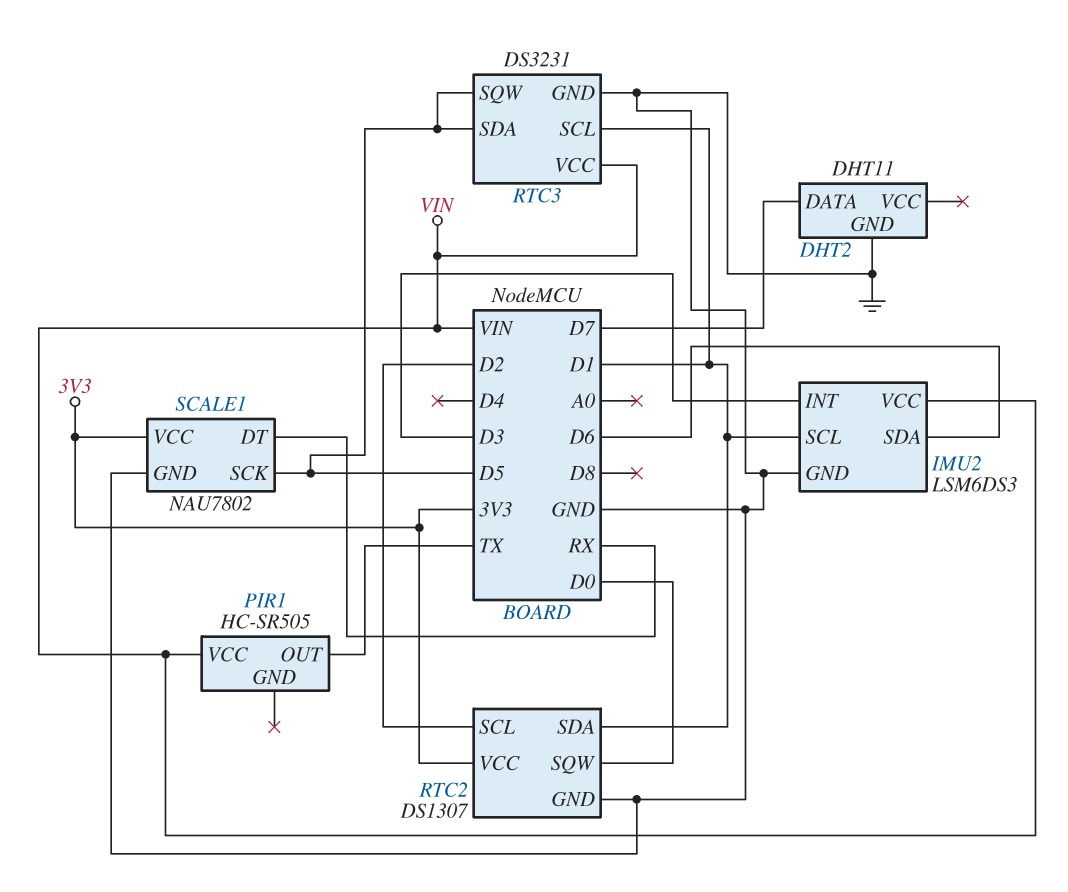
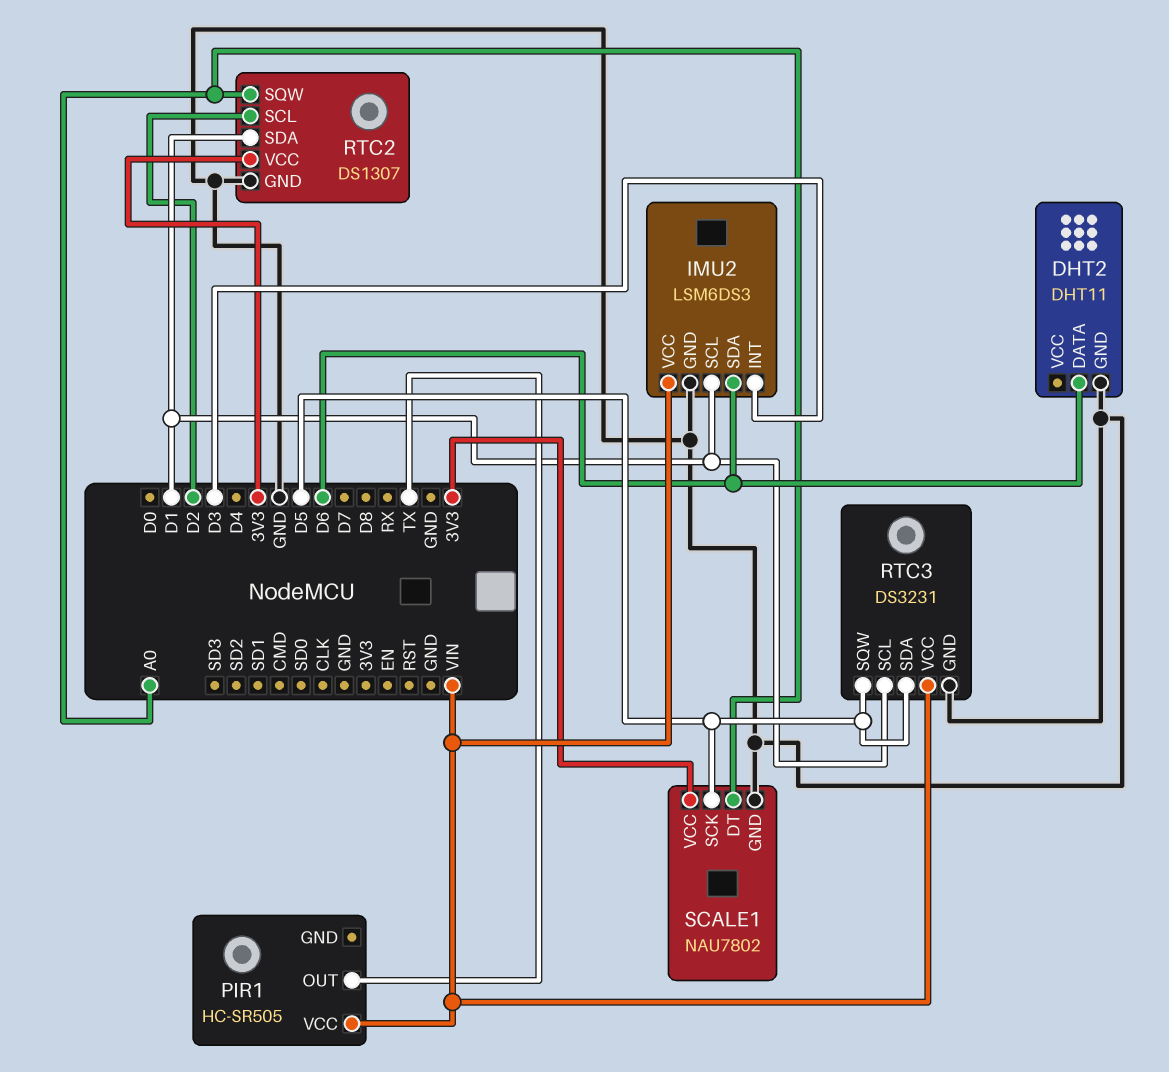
DHT2 pin DATA: D7 -> D6
RTC2 pin SQW: D0 -> A0
SCALE1 pin DT: RX -> A0

